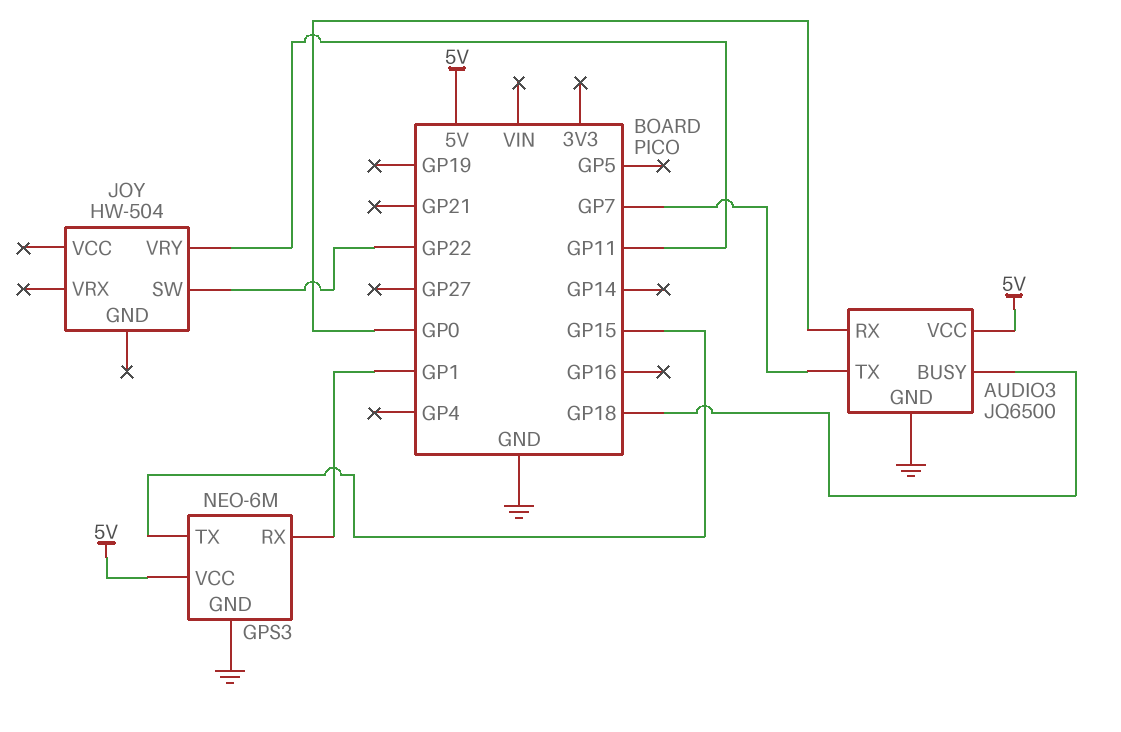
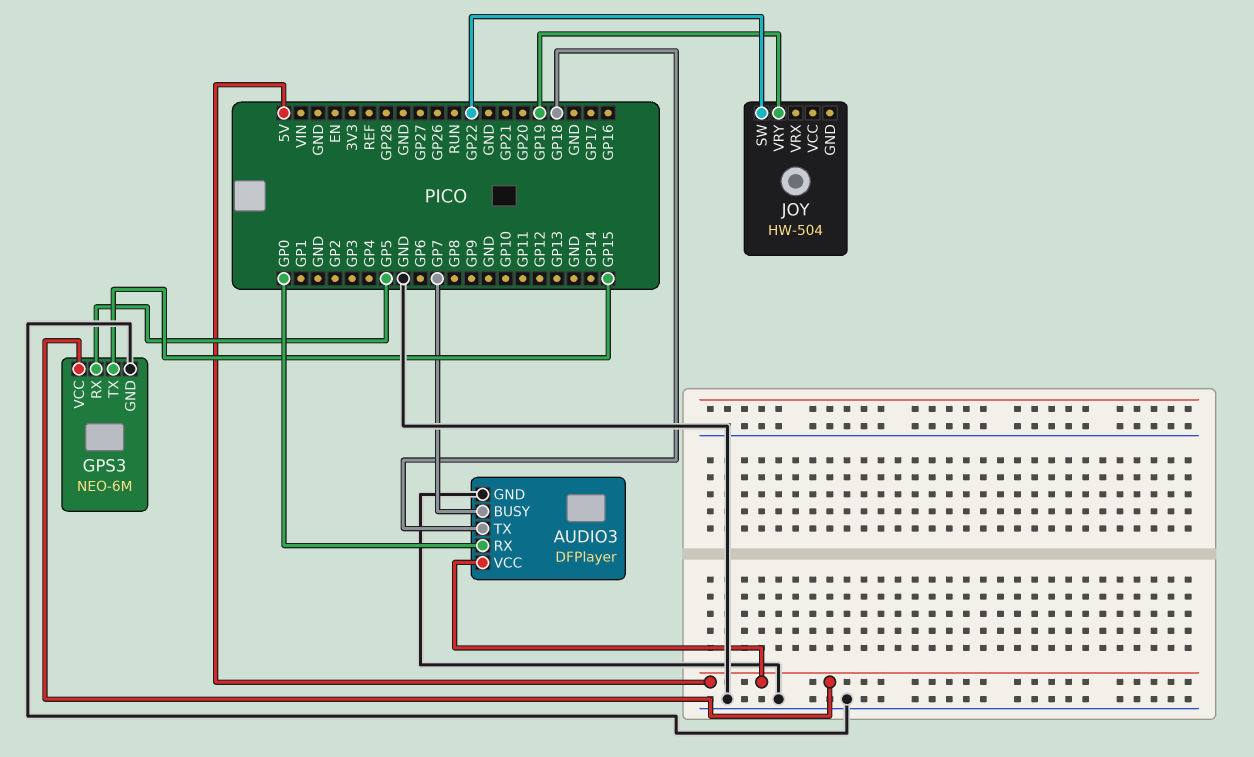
AUDIO3: JQ6500 -> DFPlayer
AUDIO3 pin BUSY: GP18 -> GP7
AUDIO3 pin TX: GP7 -> GP18
GPS3 pin RX: GP1 -> GP5
JOY pin VRY: GP11 -> GP19

